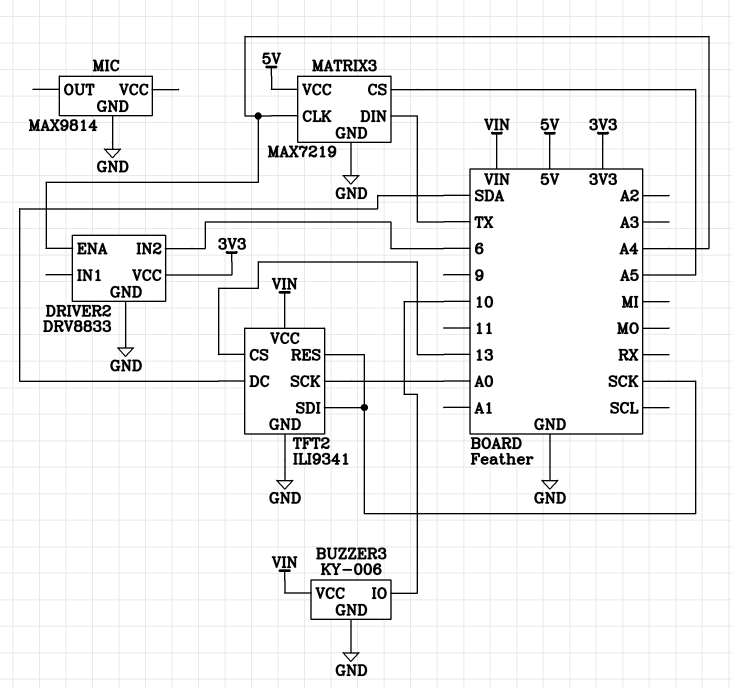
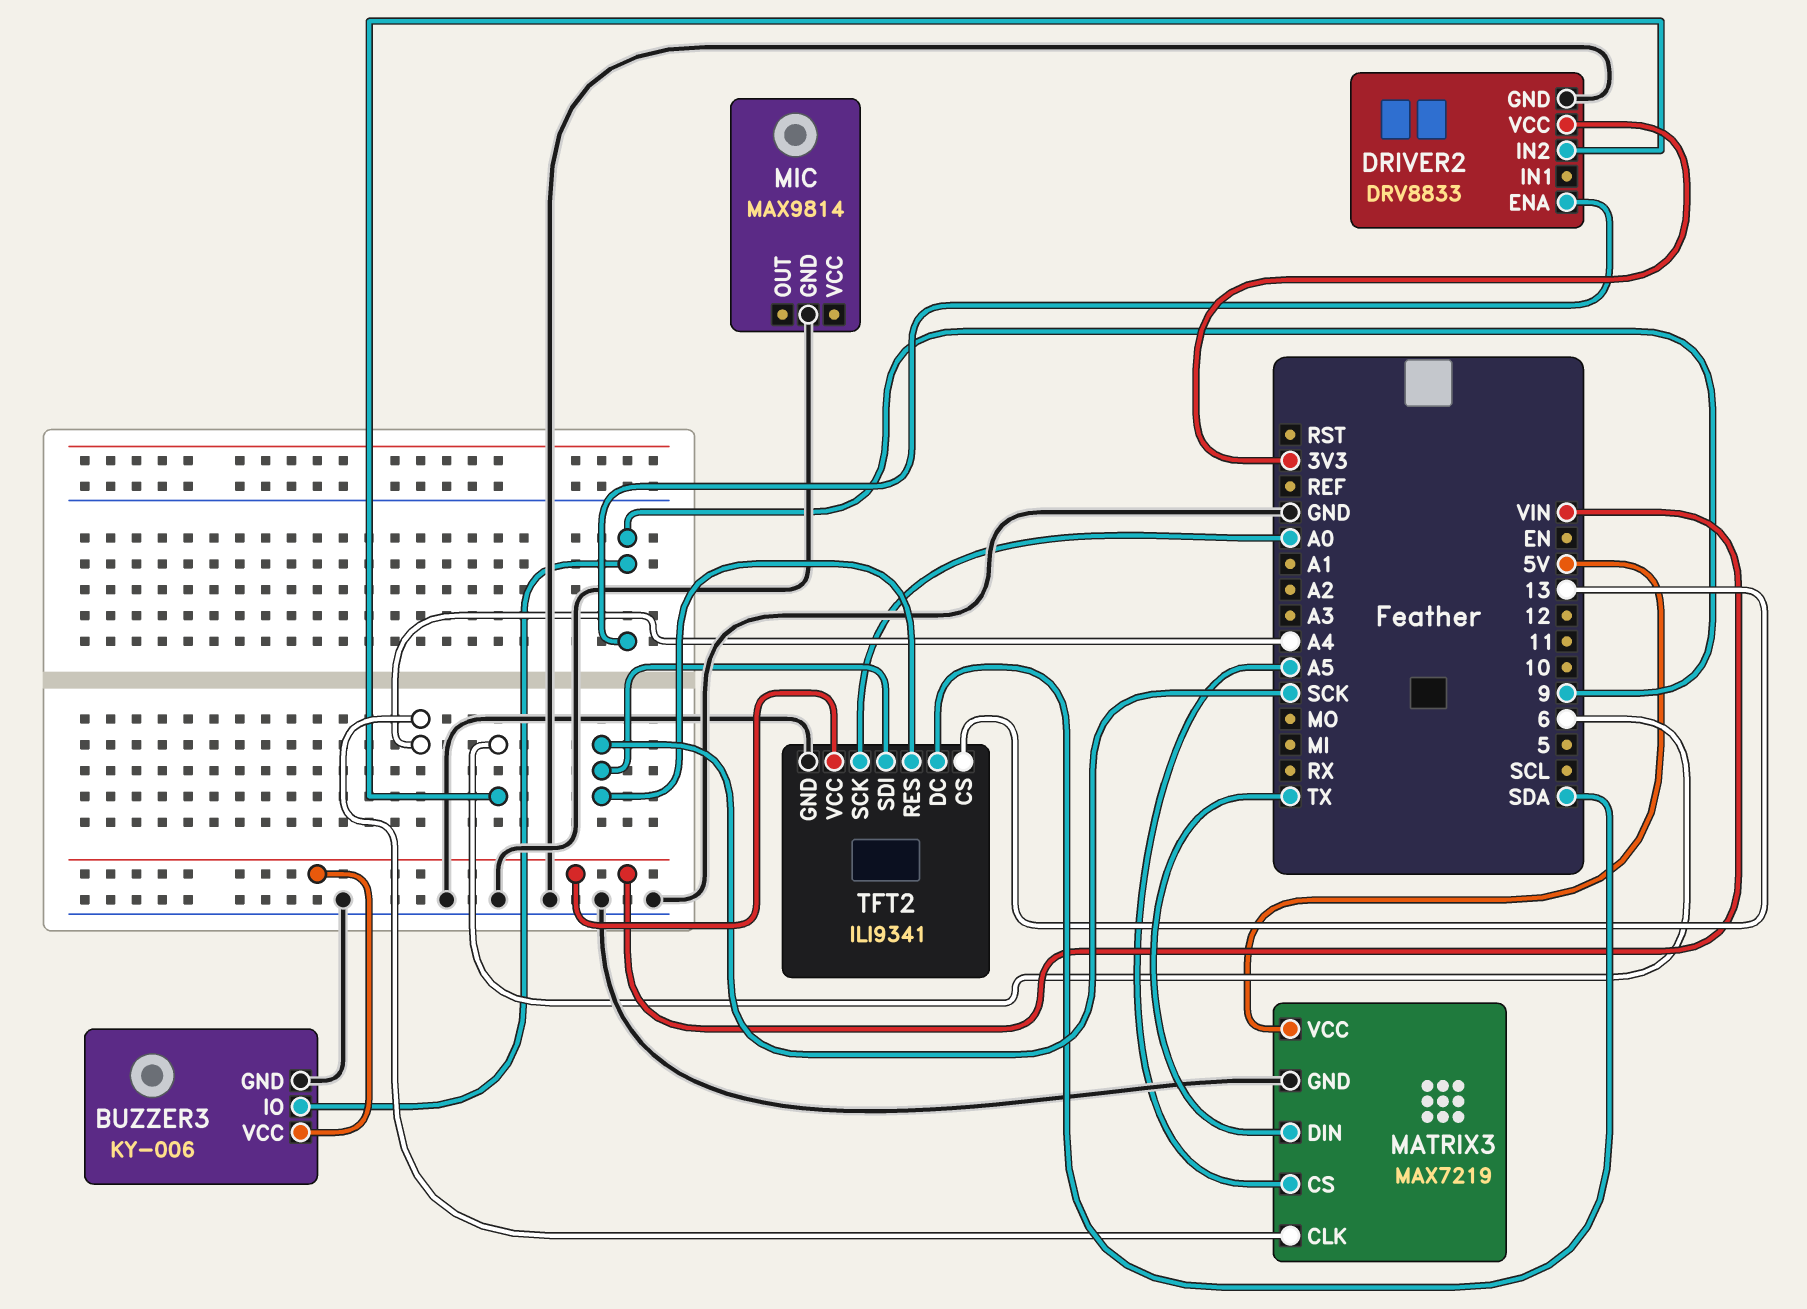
BUZZER3 pin IO: 10 -> 9
DRIVER2 pin ENA: A4 -> 9

